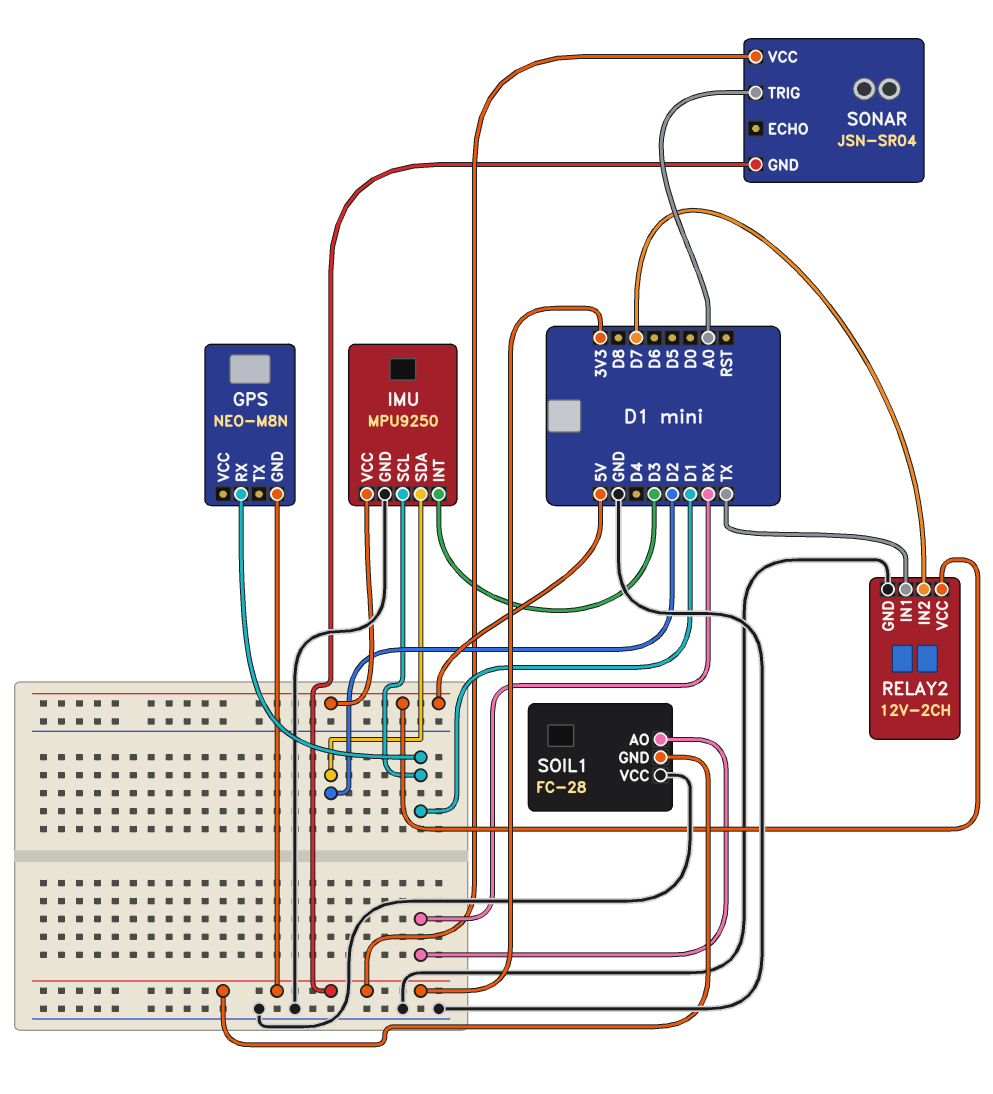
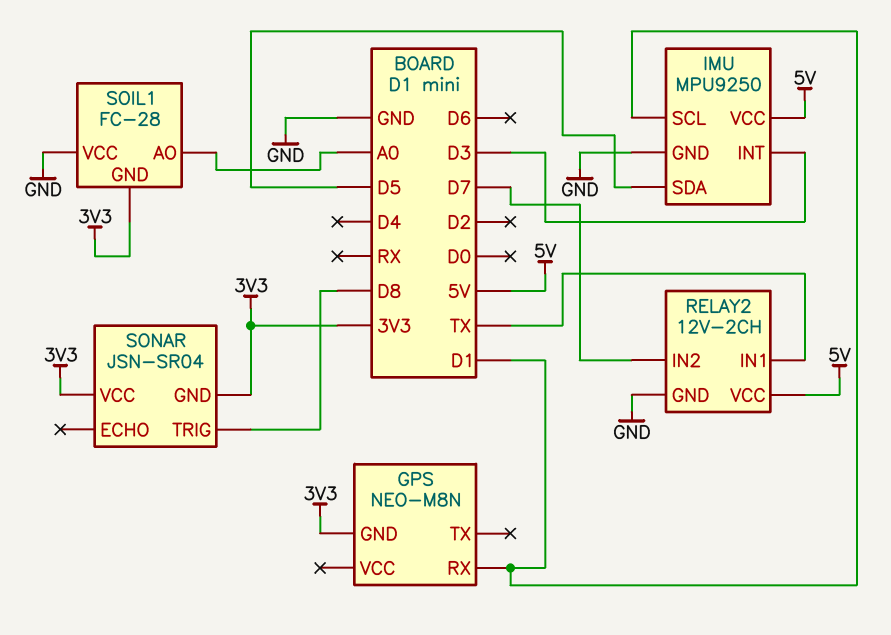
IMU pin SDA: D2 -> D5
SOIL1 pin AO: RX -> A0
SONAR pin TRIG: A0 -> D8

